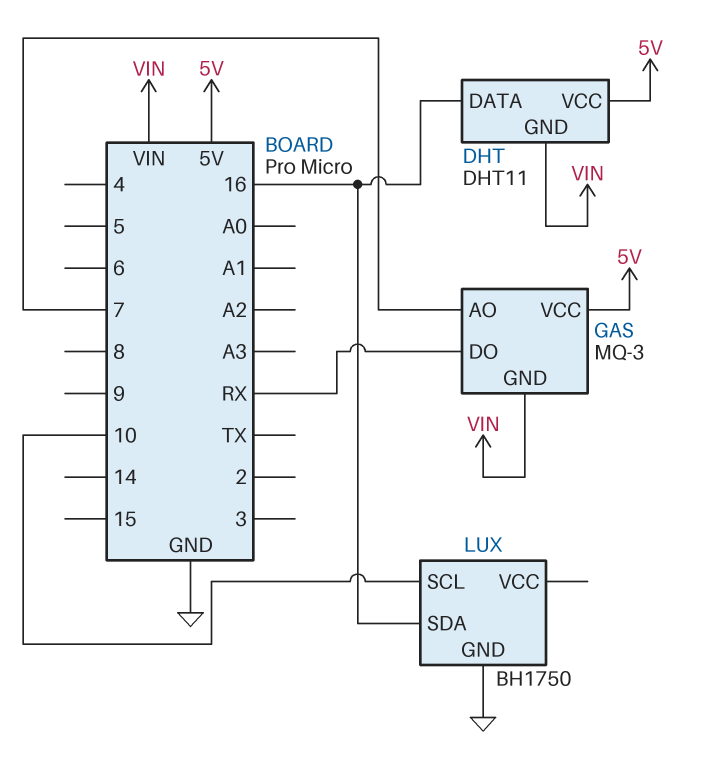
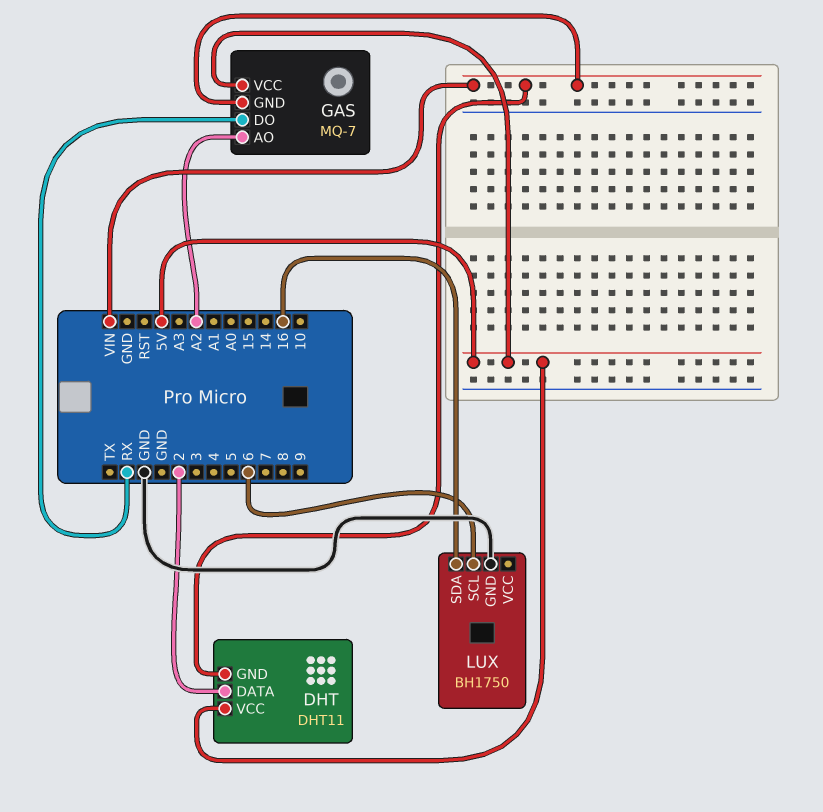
DHT pin DATA: 16 -> 2
GAS: MQ-3 -> MQ-7
GAS pin AO: 7 -> A2
LUX pin SCL: 10 -> 6

